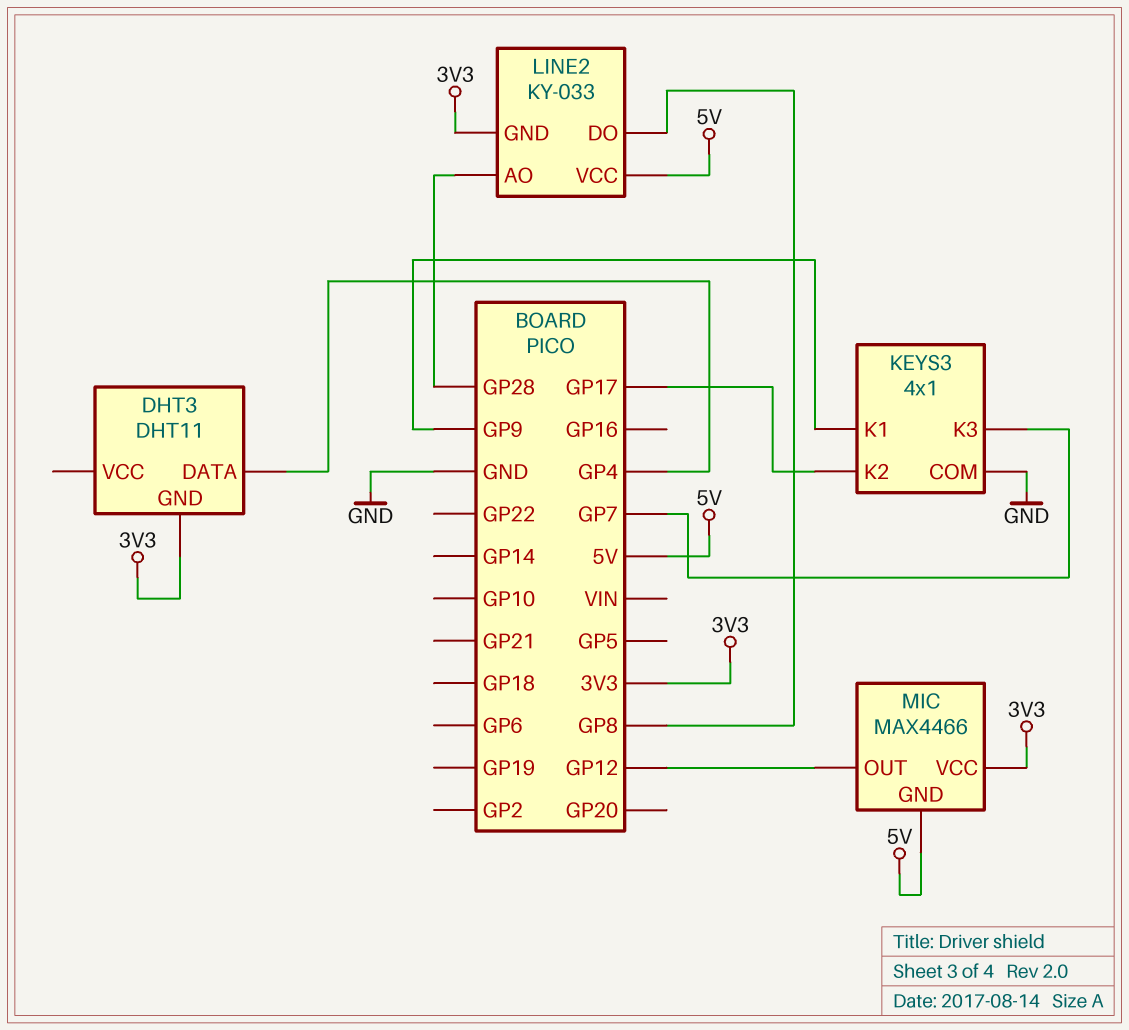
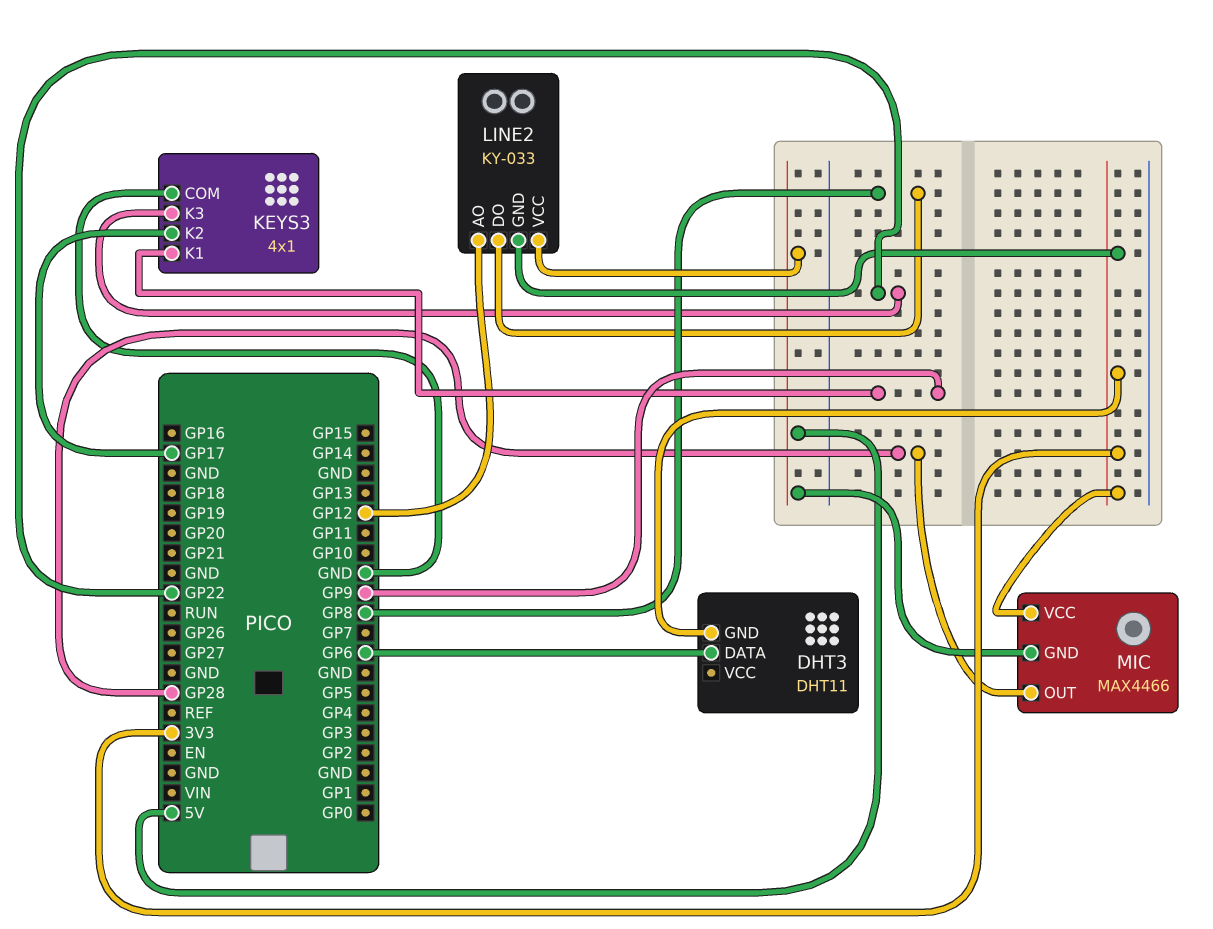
DHT3 pin DATA: GP4 -> GP6
KEYS3 pin K3: GP7 -> GP22
LINE2 pin AO: GP28 -> GP12
MIC pin OUT: GP12 -> GP28

